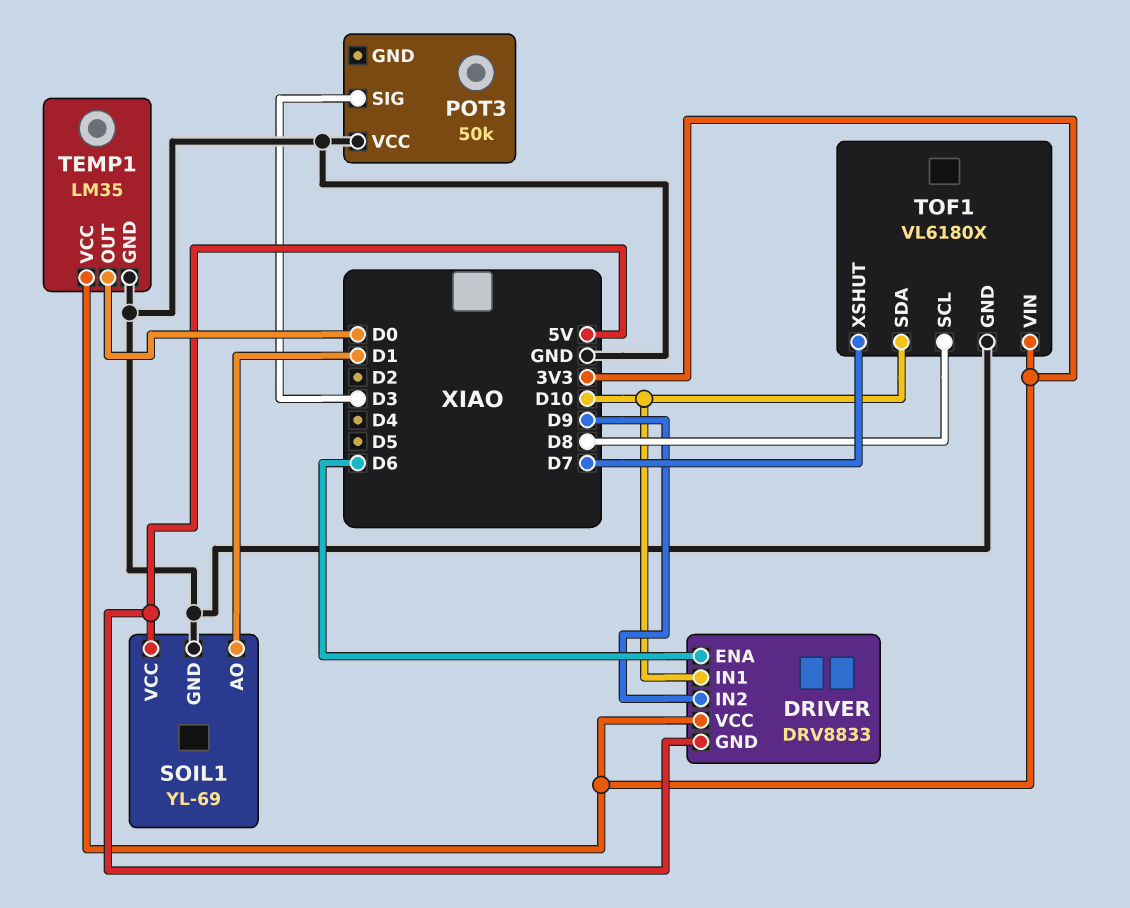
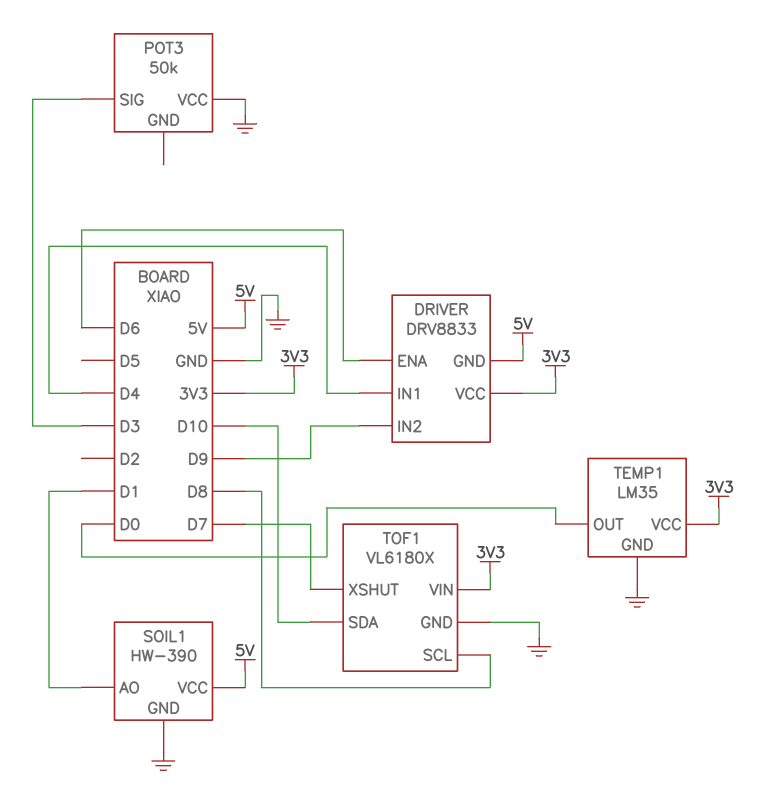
DRIVER pin IN1: D10 -> D4
SOIL1: YL-69 -> HW-390

